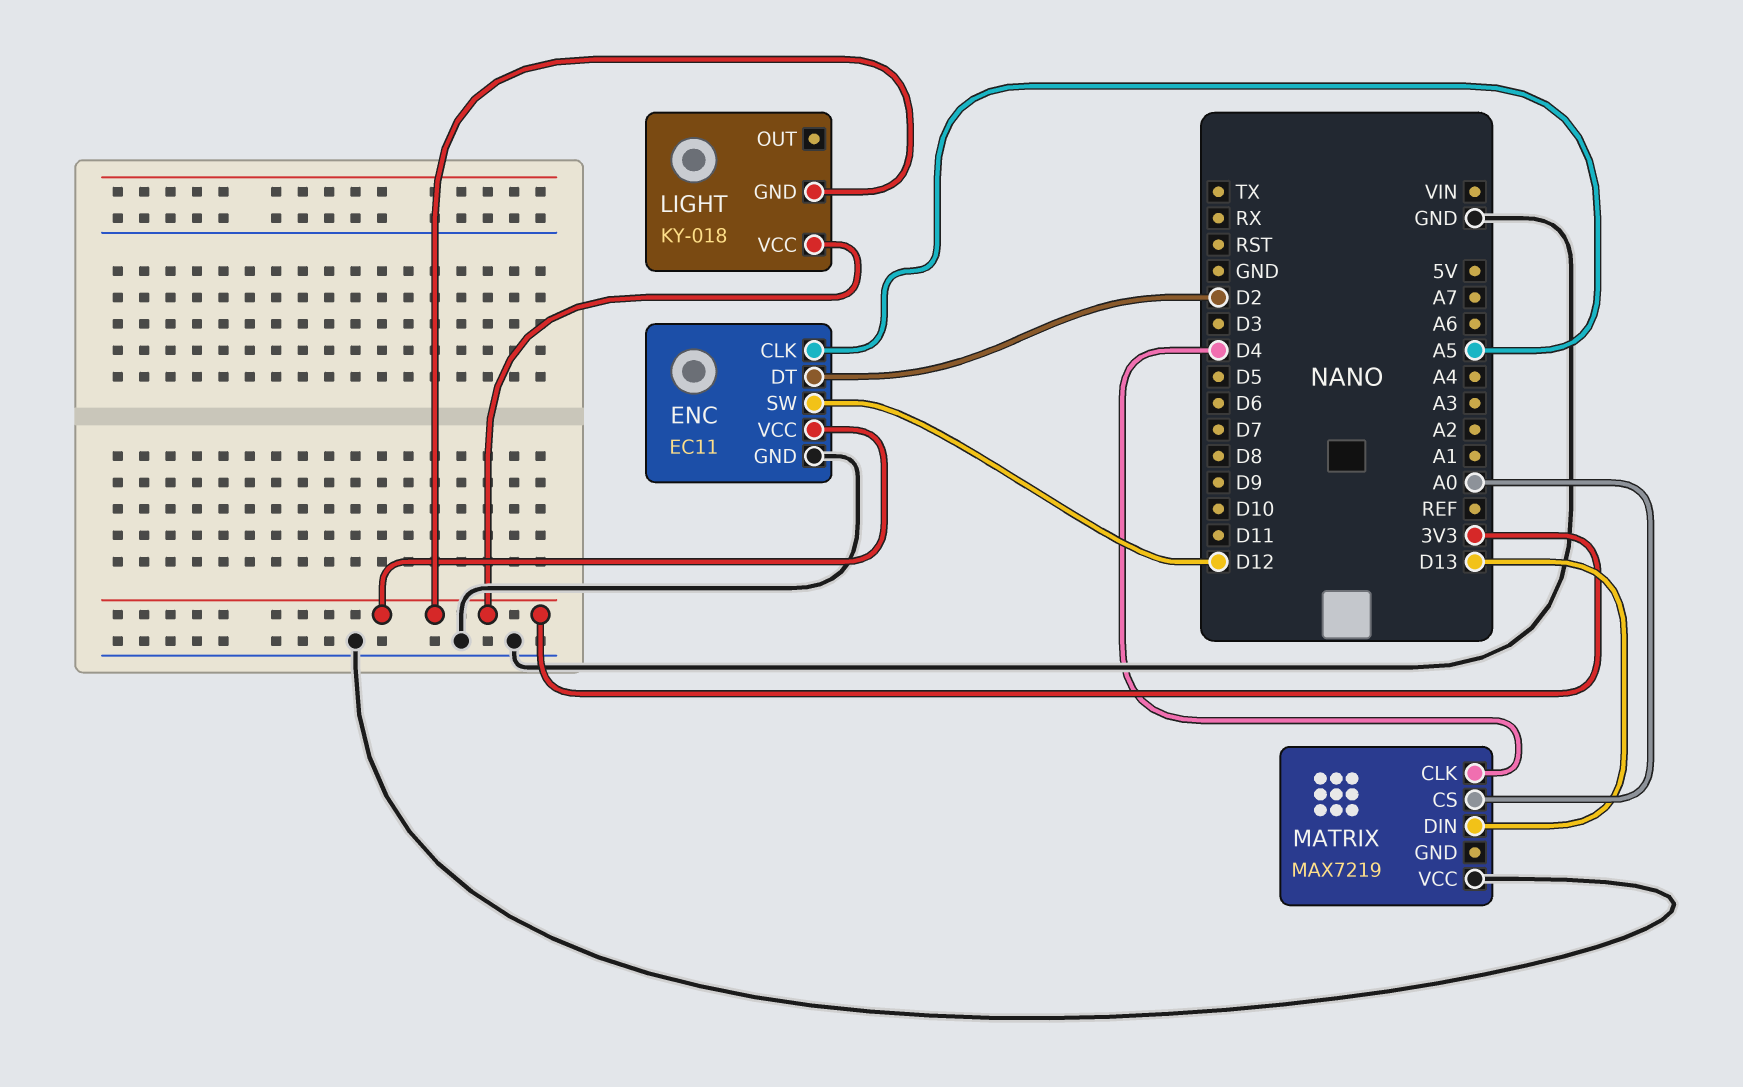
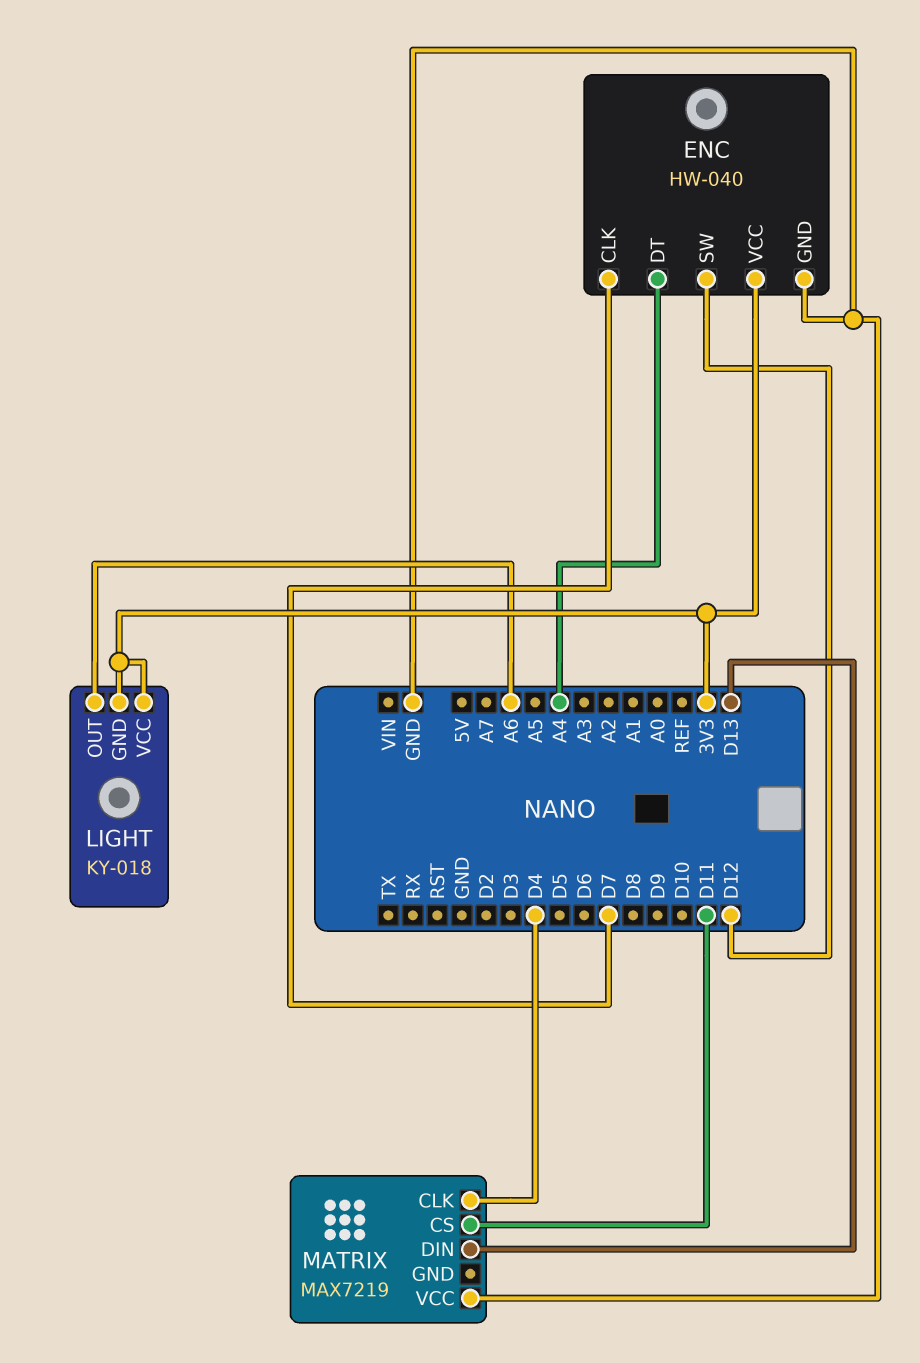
ENC: EC11 -> HW-040
ENC pin CLK: A5 -> D7
ENC pin DT: D2 -> A4
LIGHT pin OUT: none -> A6
MATRIX pin CS: A0 -> D11

